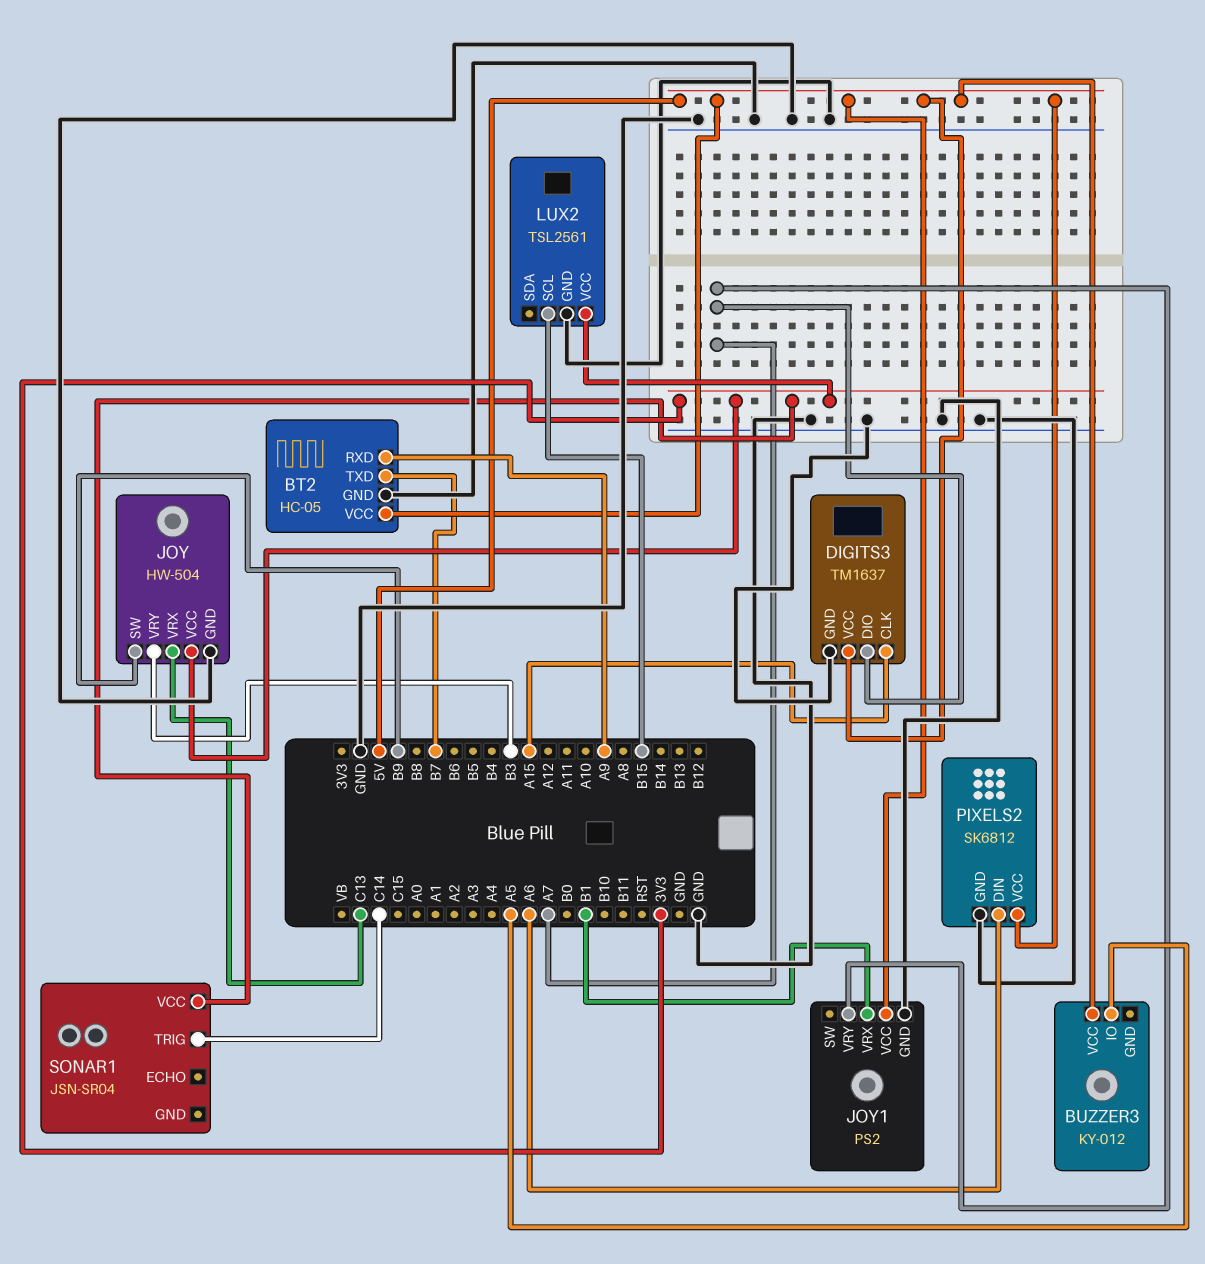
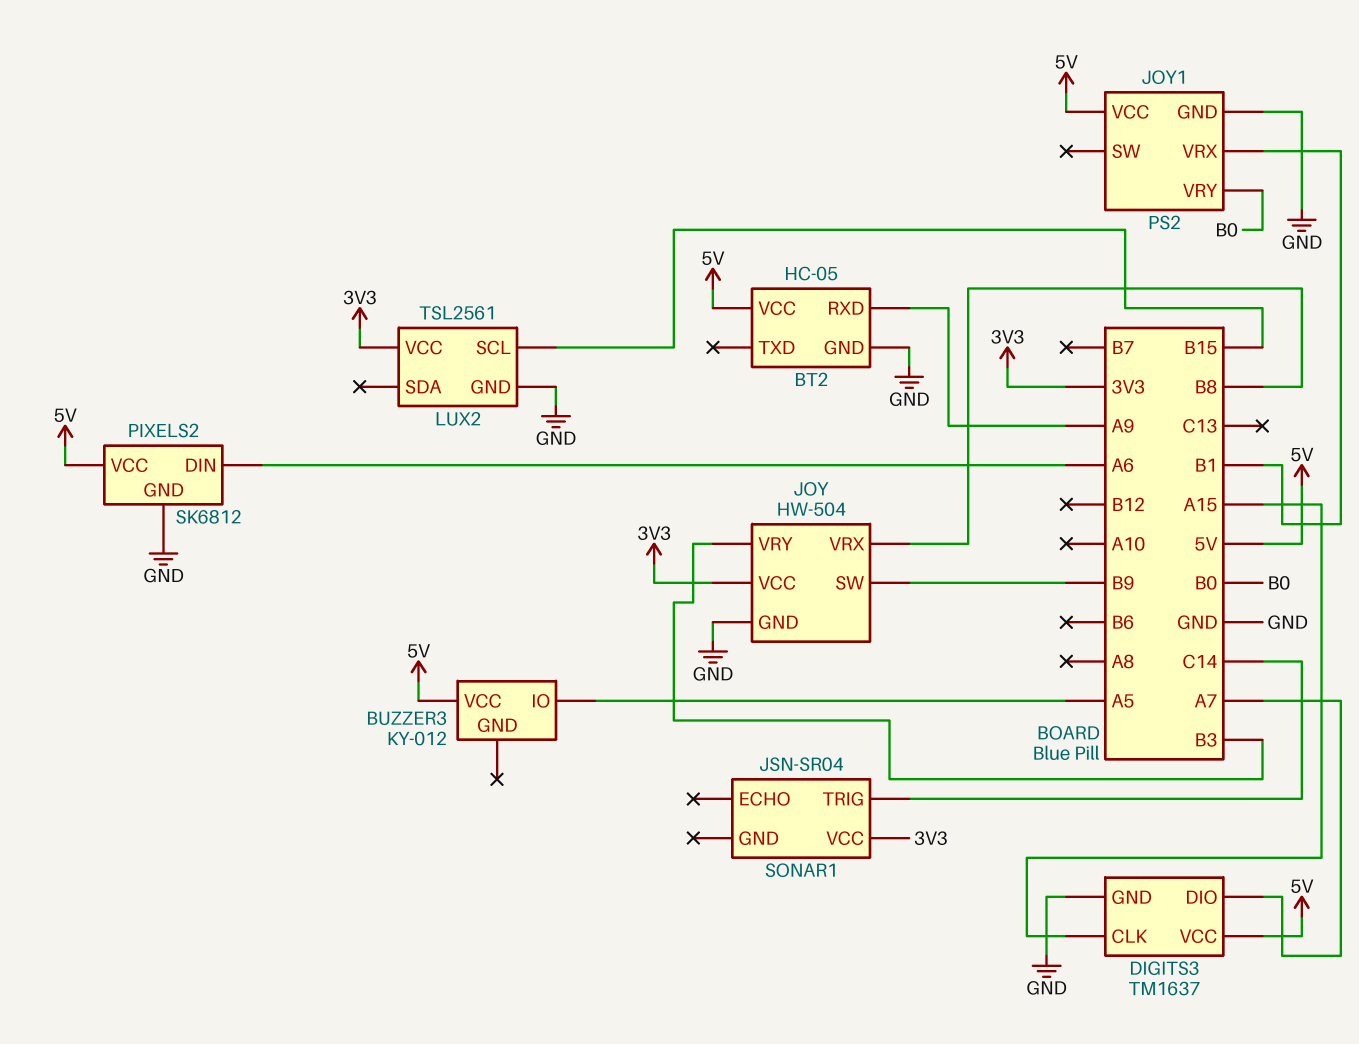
BT2 pin TXD: B7 -> none
JOY pin VRX: C13 -> B8
JOY1 pin VRY: A7 -> B0

